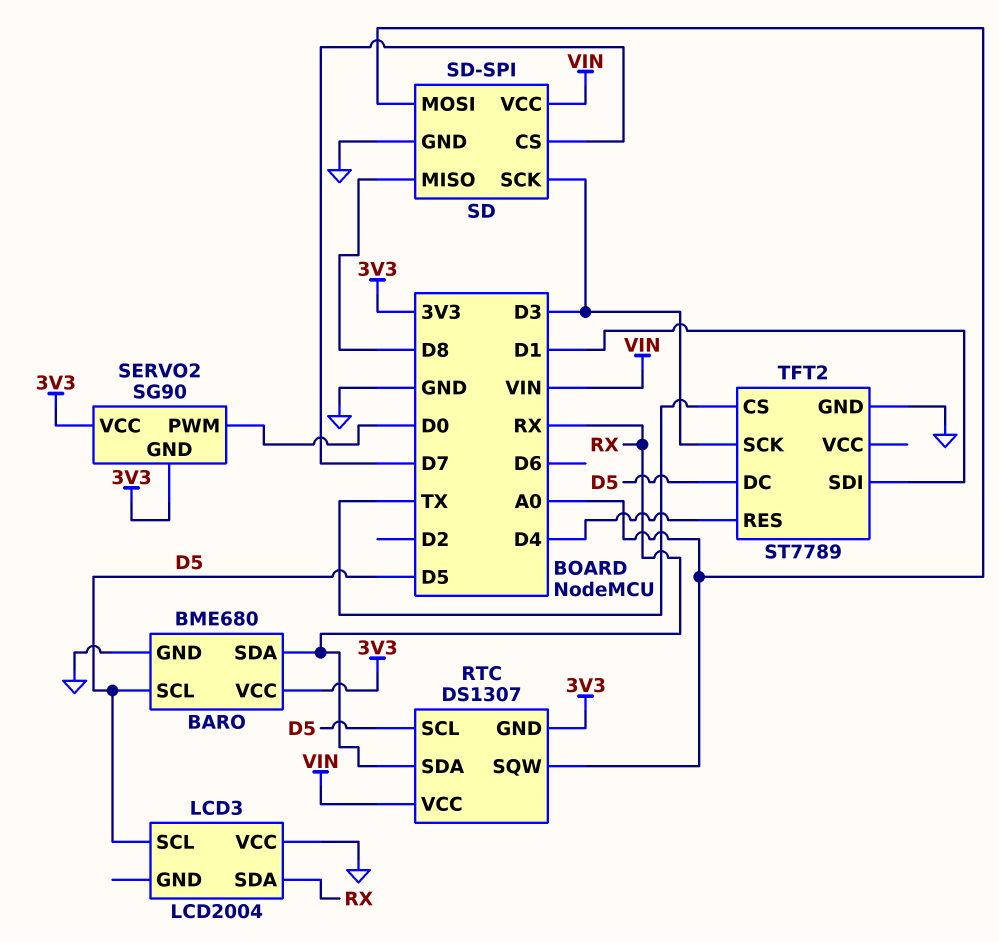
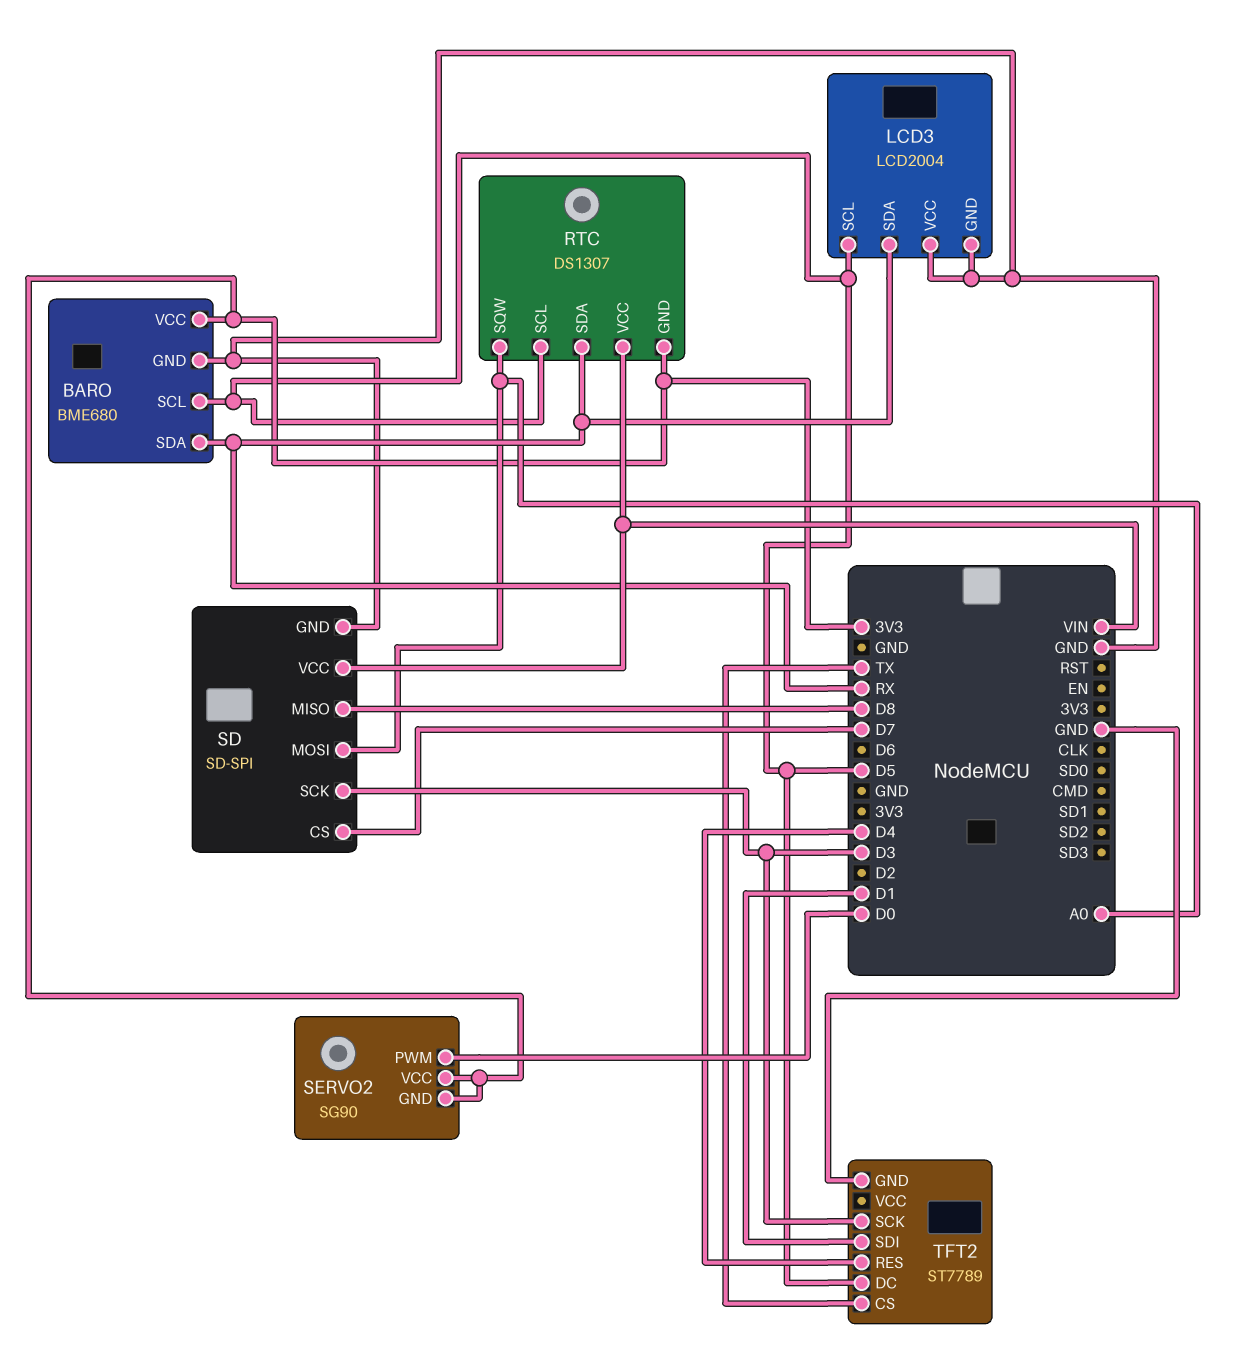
LCD3 pin GND: none -> GND

